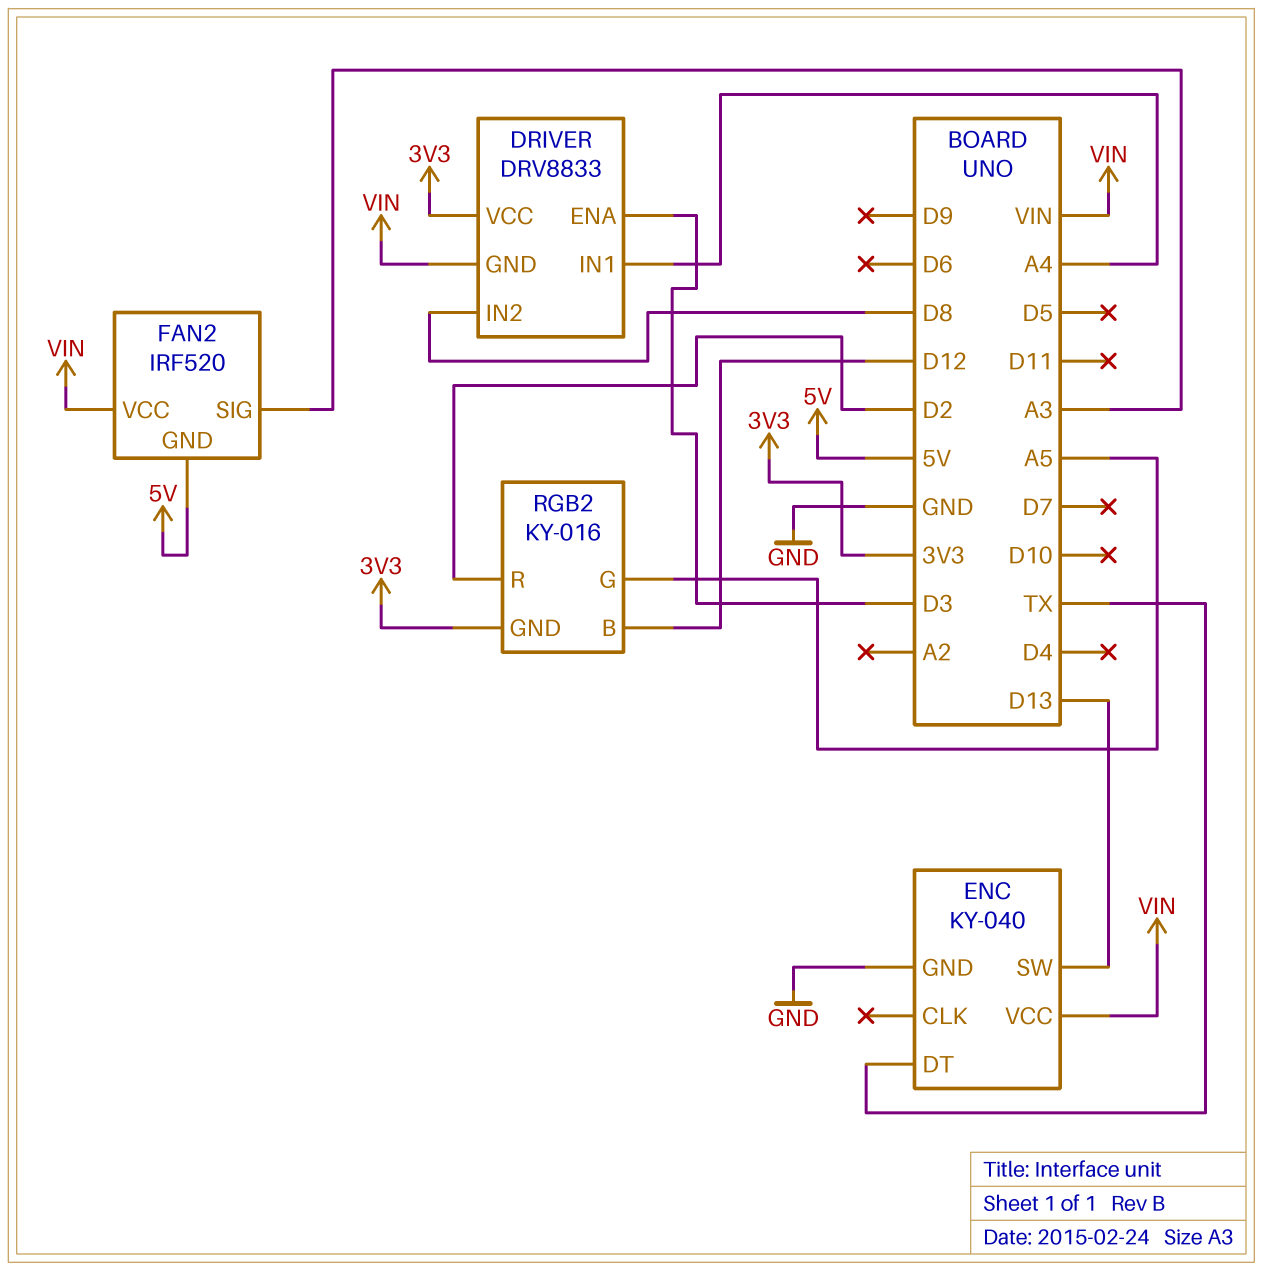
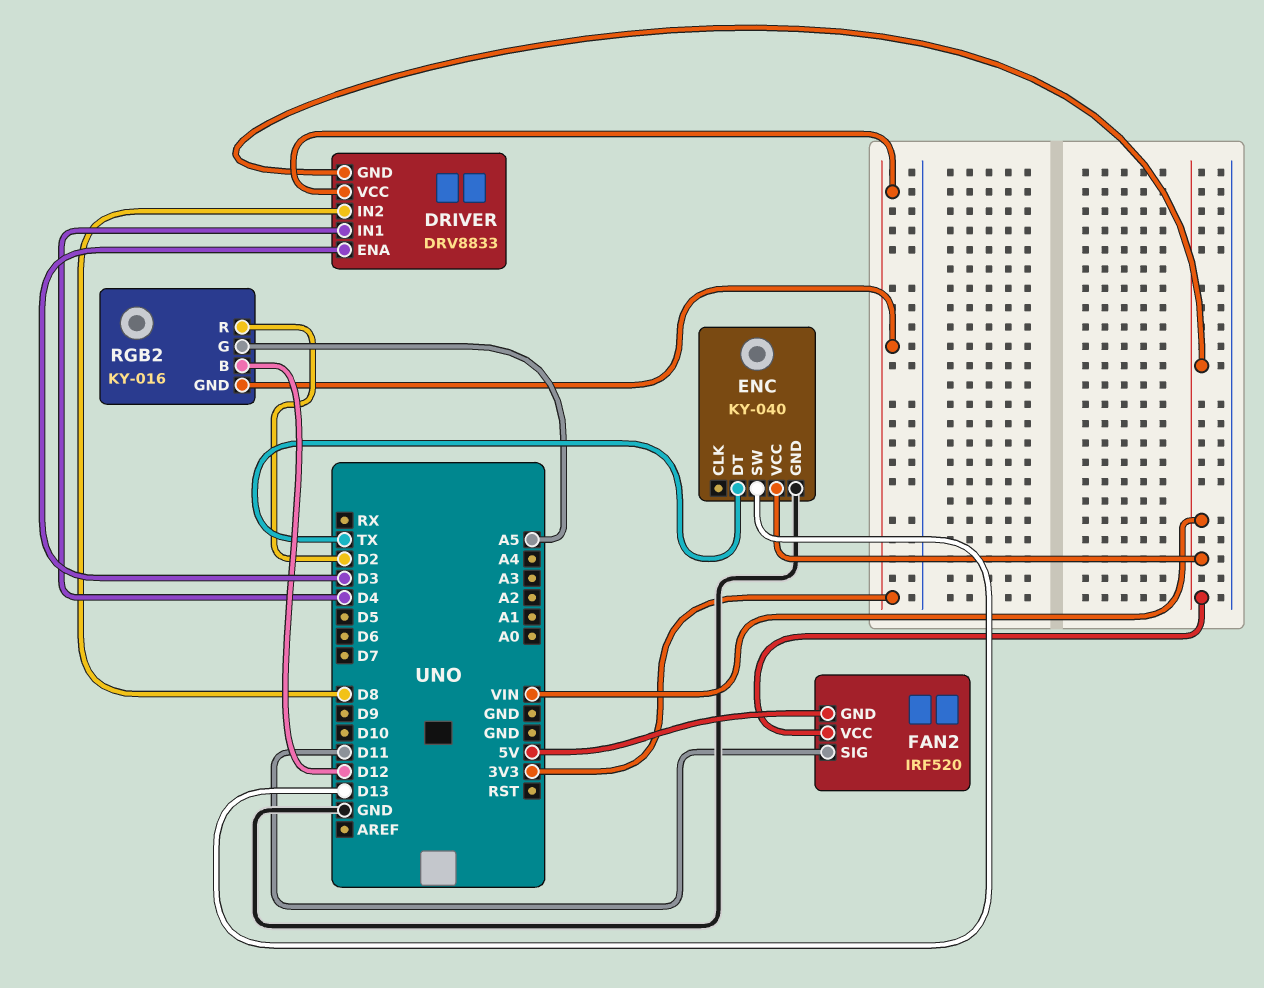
DRIVER pin IN1: A4 -> D4
FAN2 pin SIG: A3 -> D11

